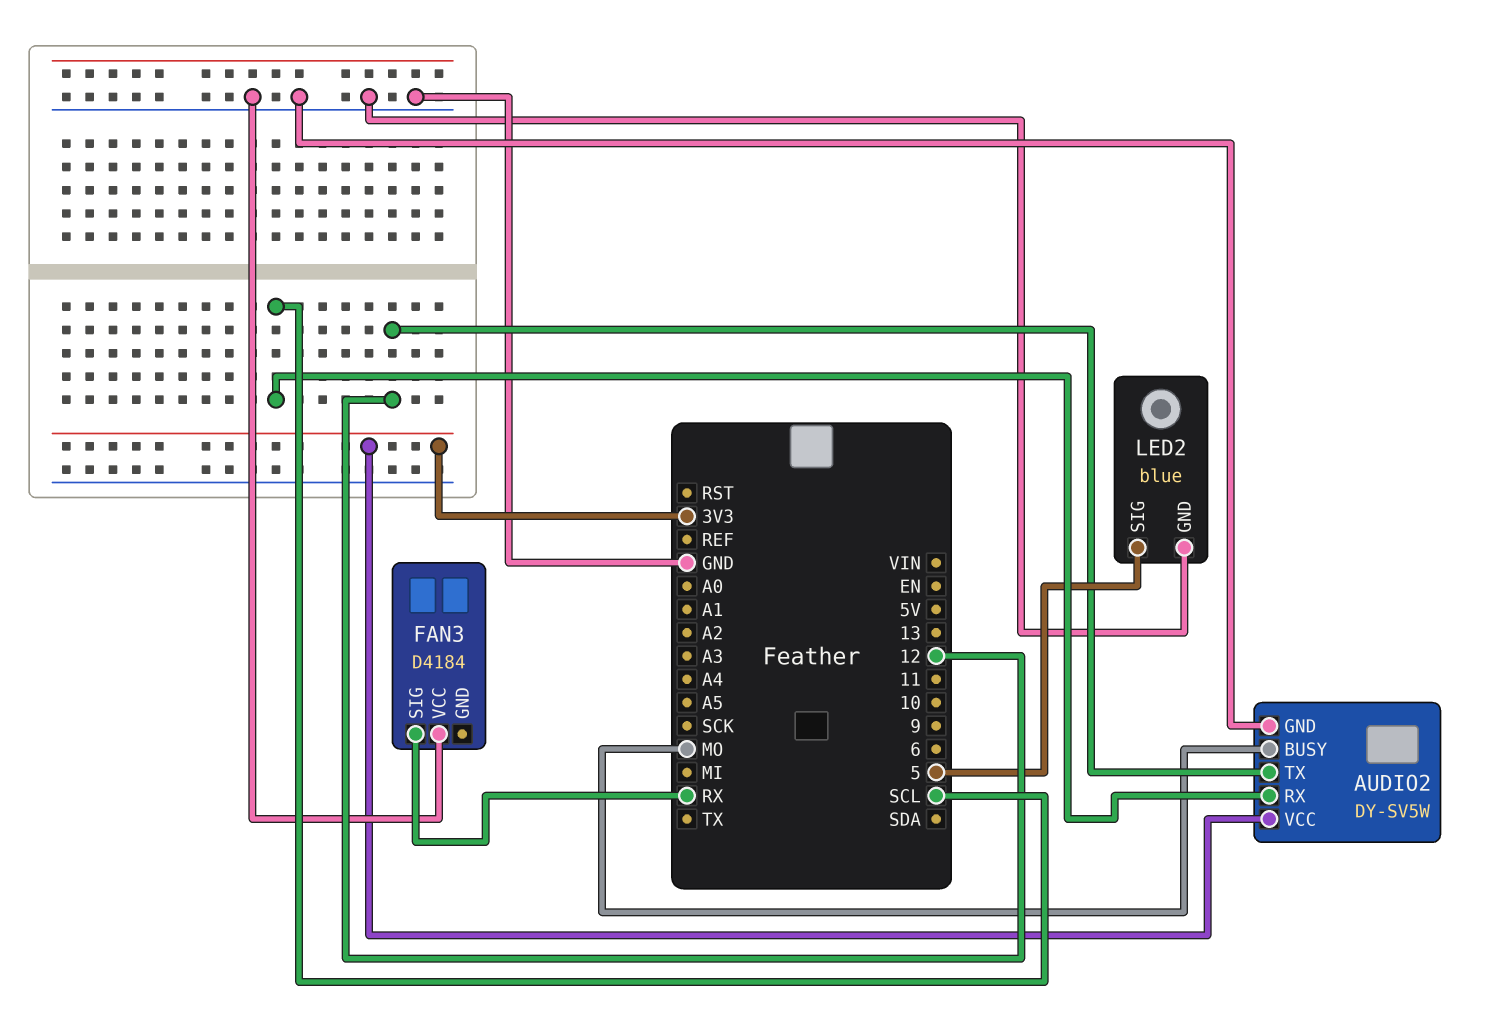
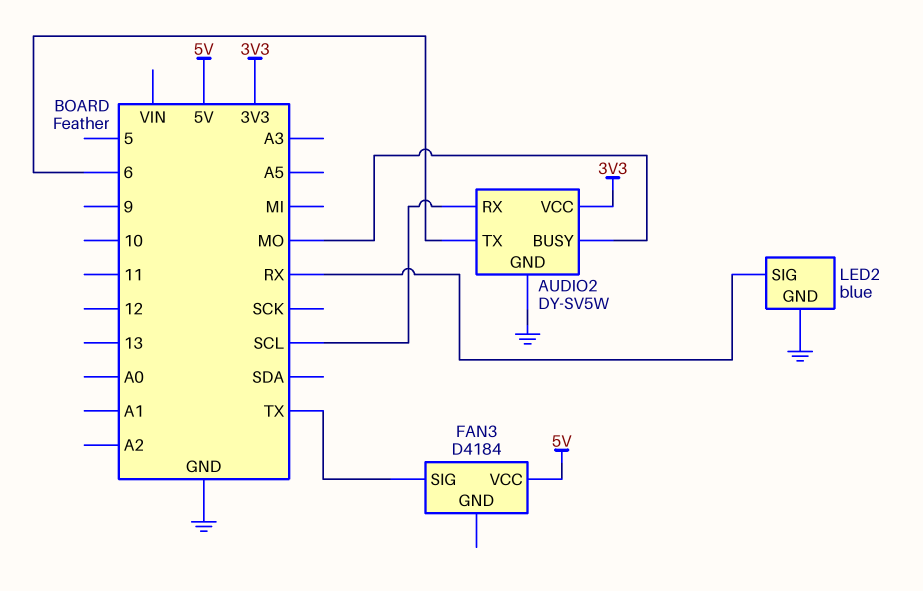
AUDIO2 pin TX: 12 -> 6
FAN3 pin SIG: RX -> TX
FAN3 pin VCC: GND -> 5V
LED2 pin SIG: 5 -> RX

